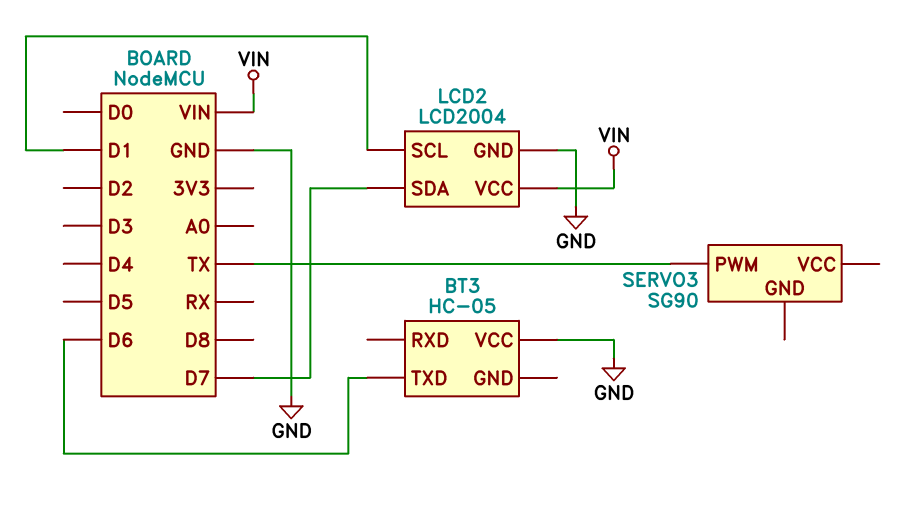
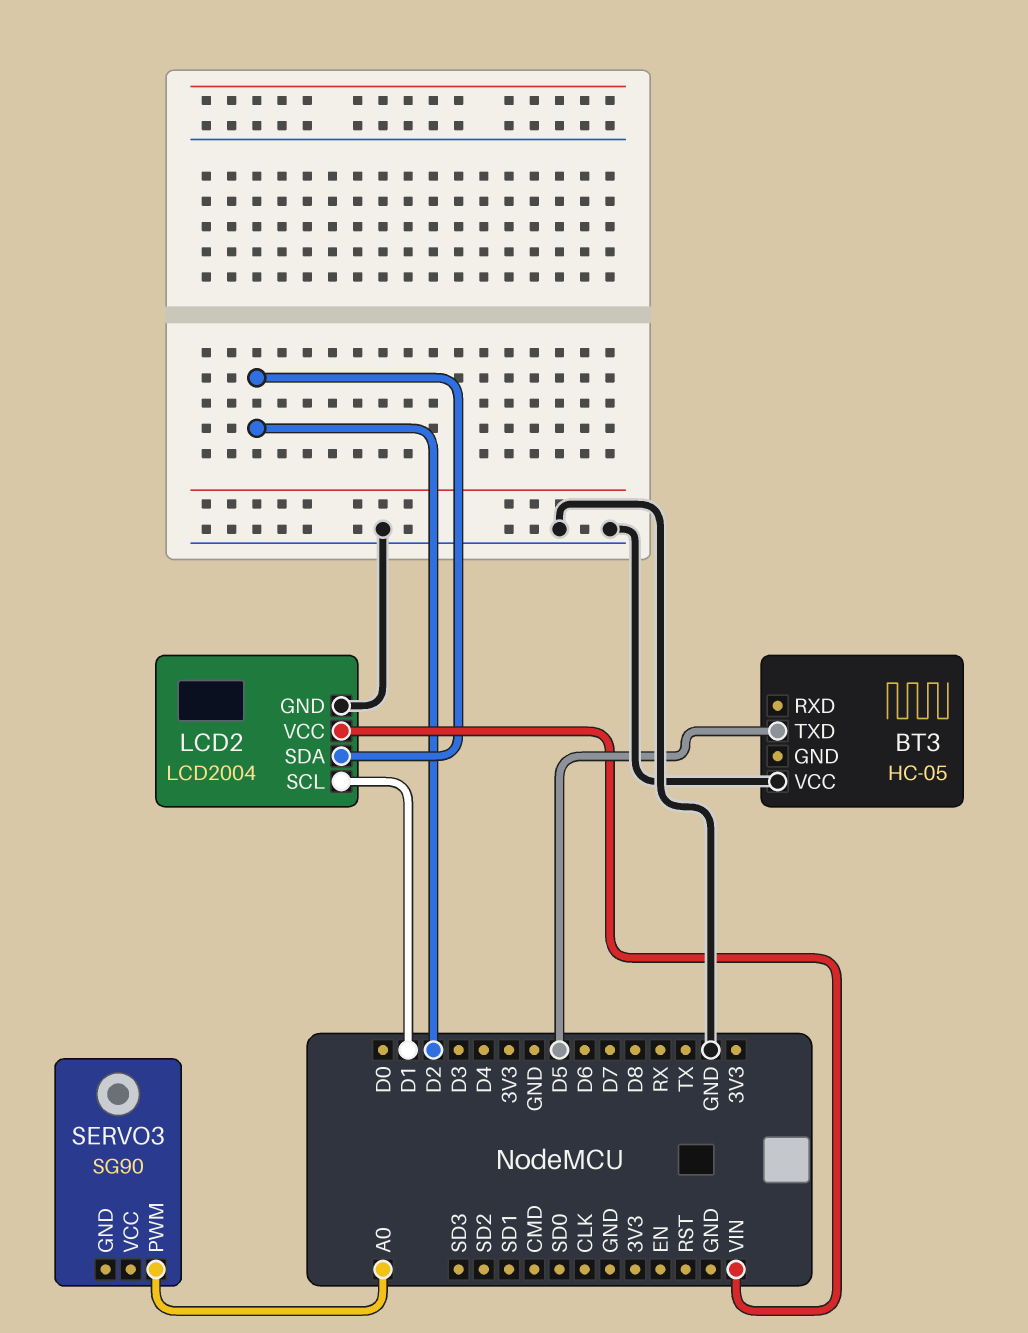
BT3 pin TXD: D6 -> D5
LCD2 pin SDA: D7 -> D2
SERVO3 pin PWM: TX -> A0

